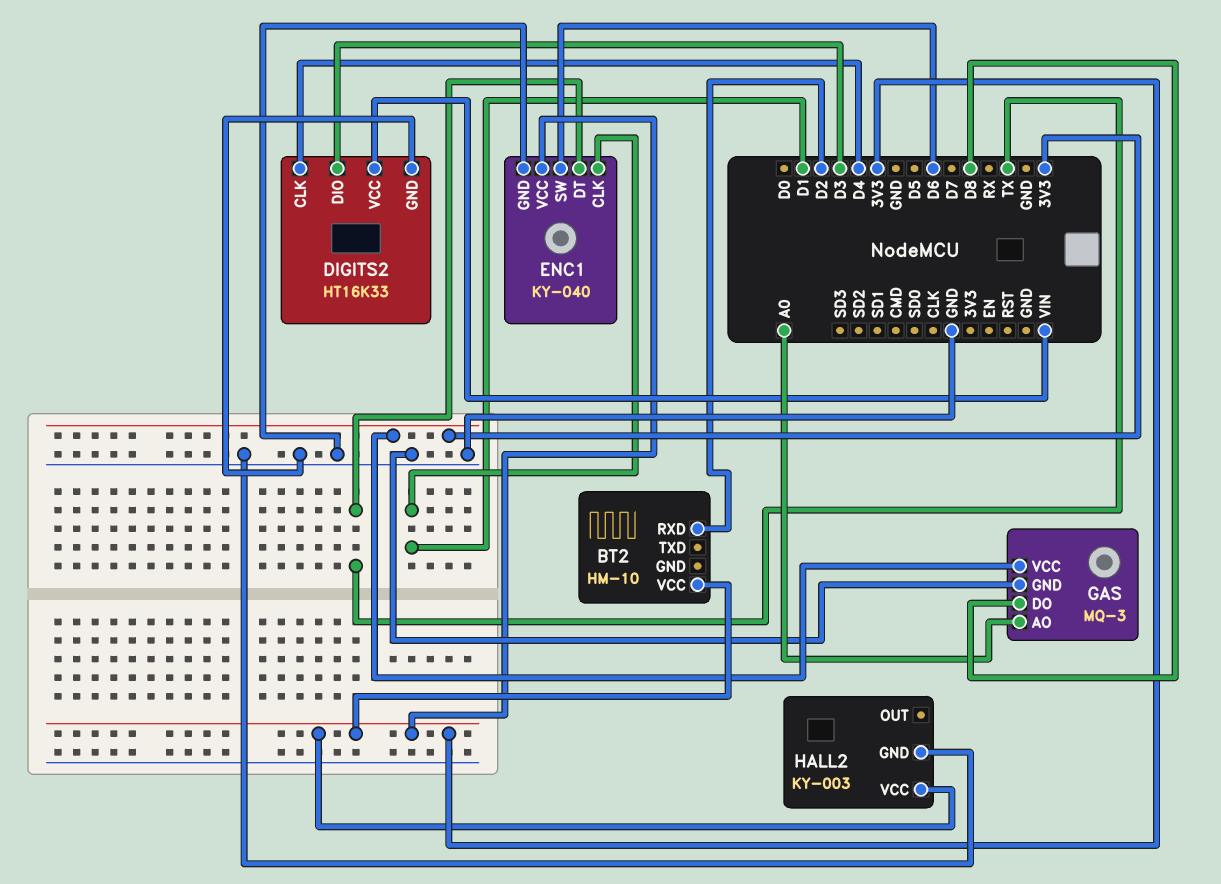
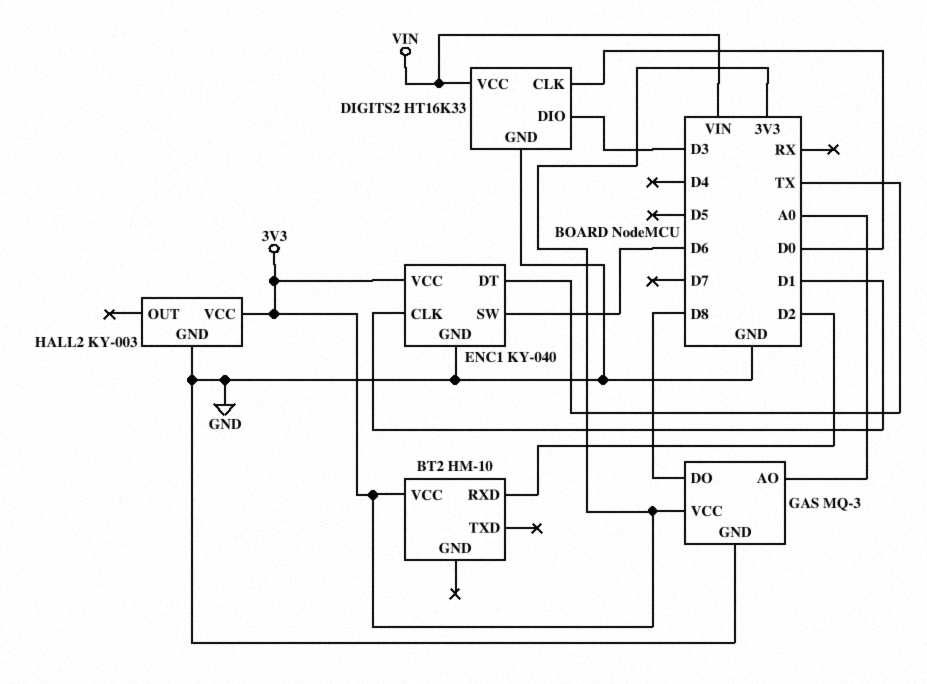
DIGITS2 pin CLK: D4 -> D0

